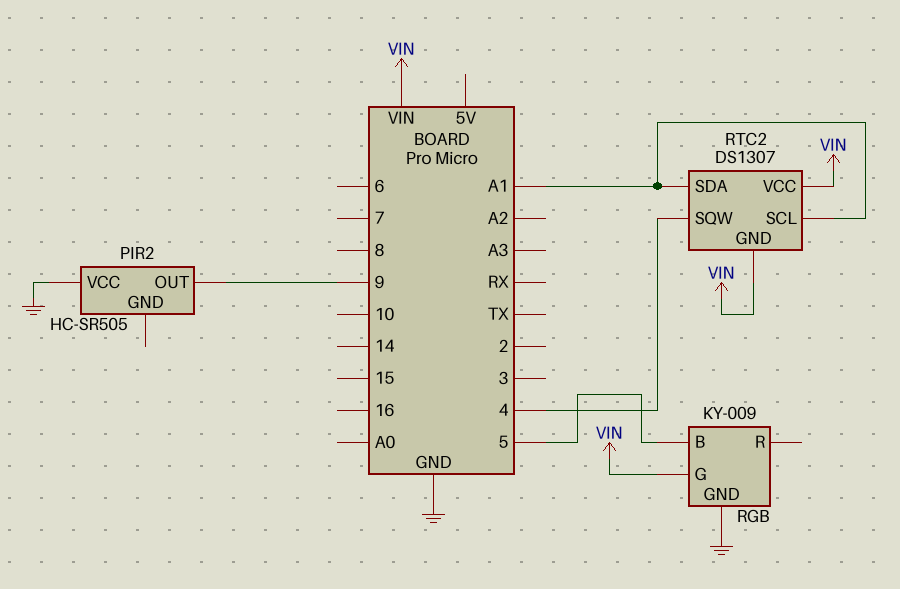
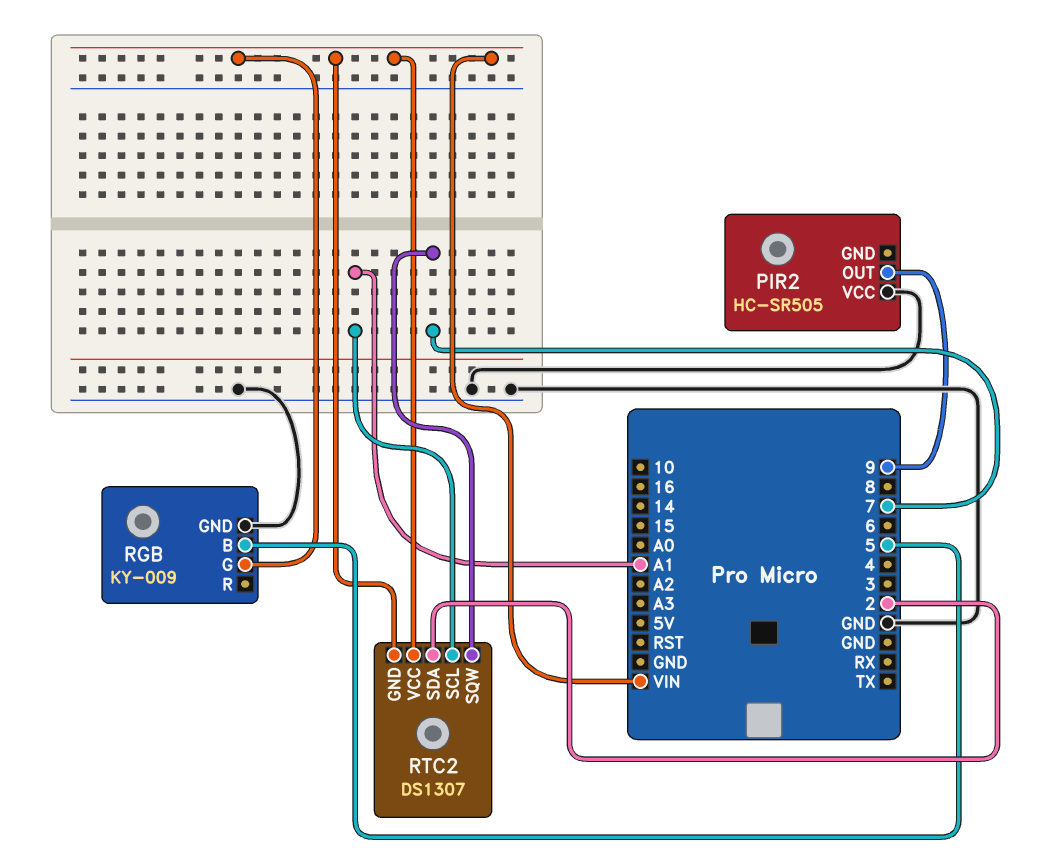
RTC2 pin SDA: A1 -> 2
RTC2 pin SQW: 4 -> 7

